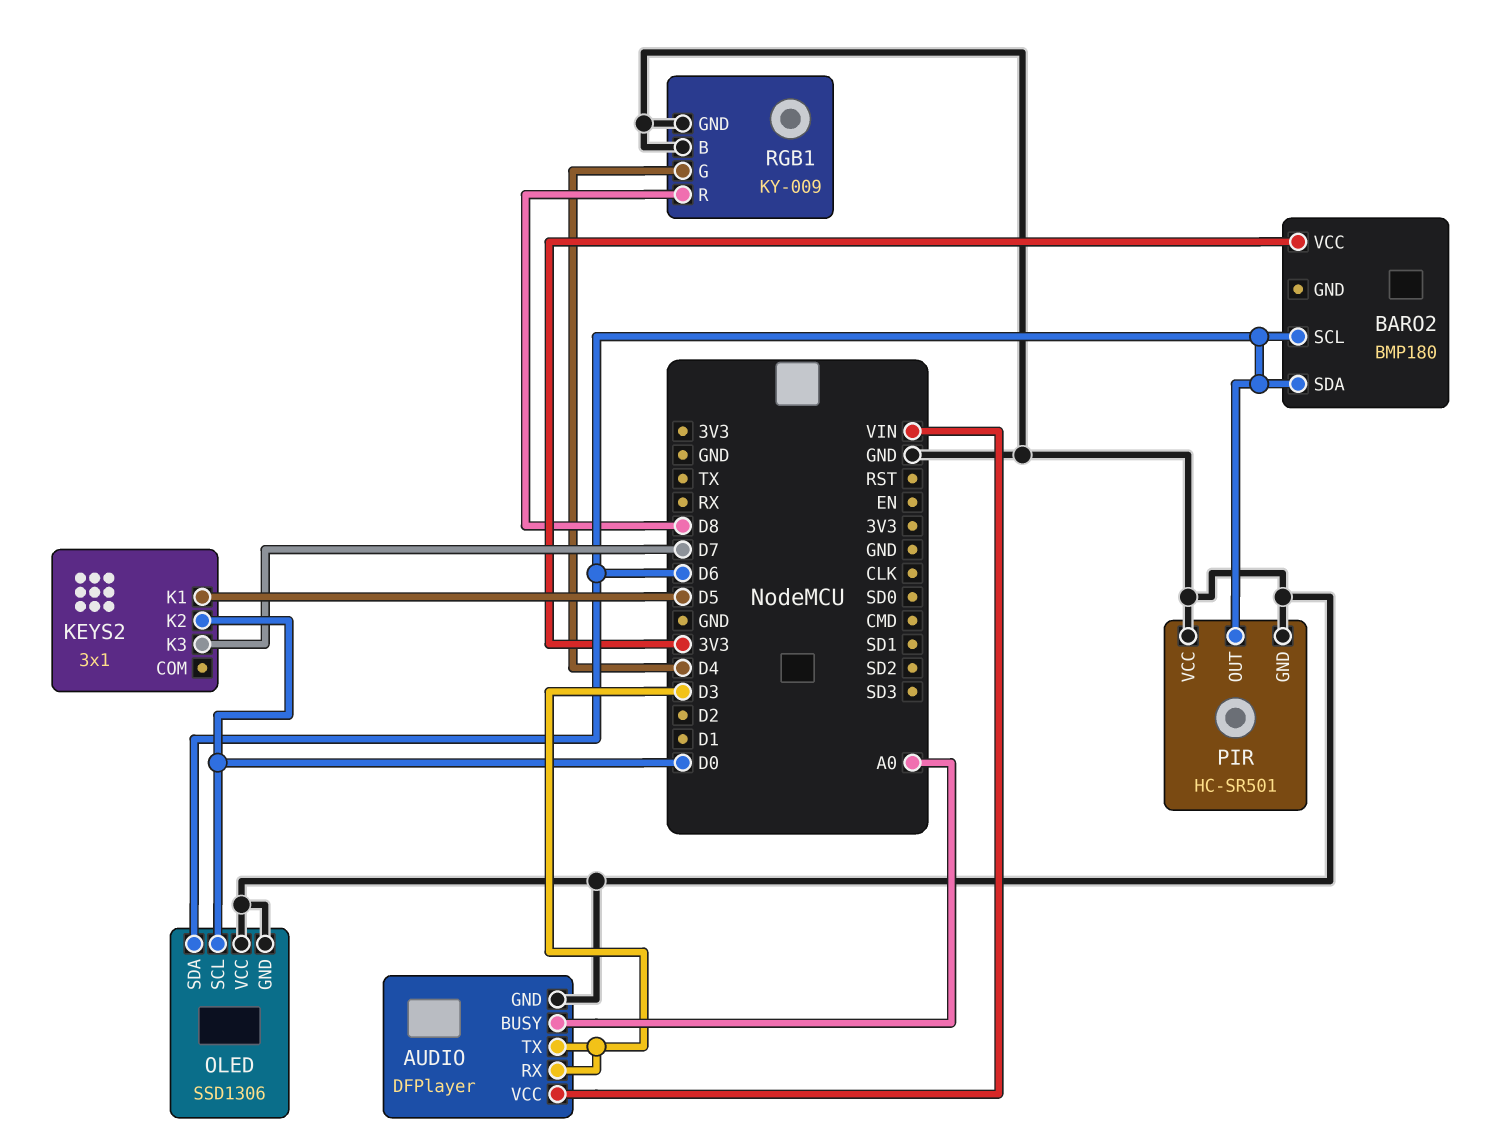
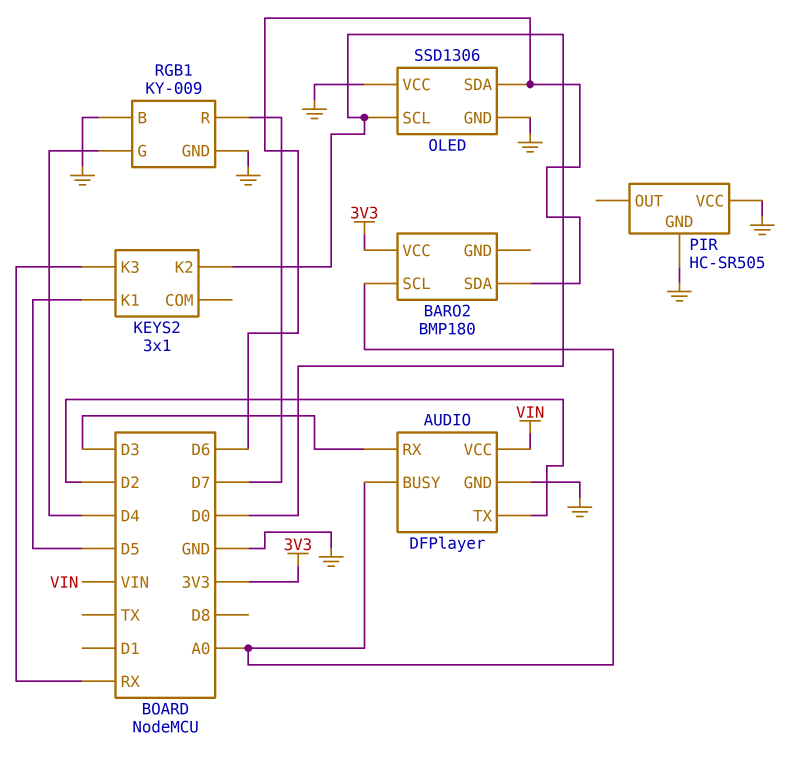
AUDIO pin TX: D3 -> D2
BARO2 pin SCL: D6 -> A0
KEYS2 pin K3: D7 -> RX
PIR: HC-SR501 -> HC-SR505
PIR pin OUT: D6 -> none
RGB1 pin R: D8 -> D7

